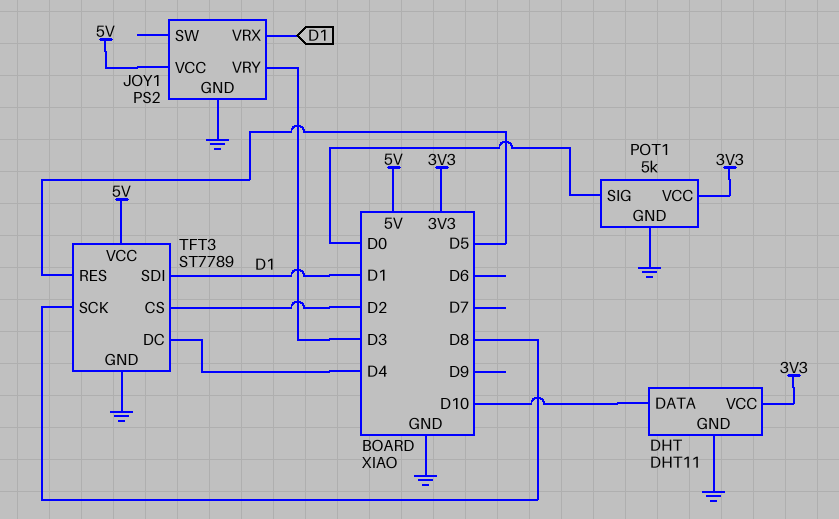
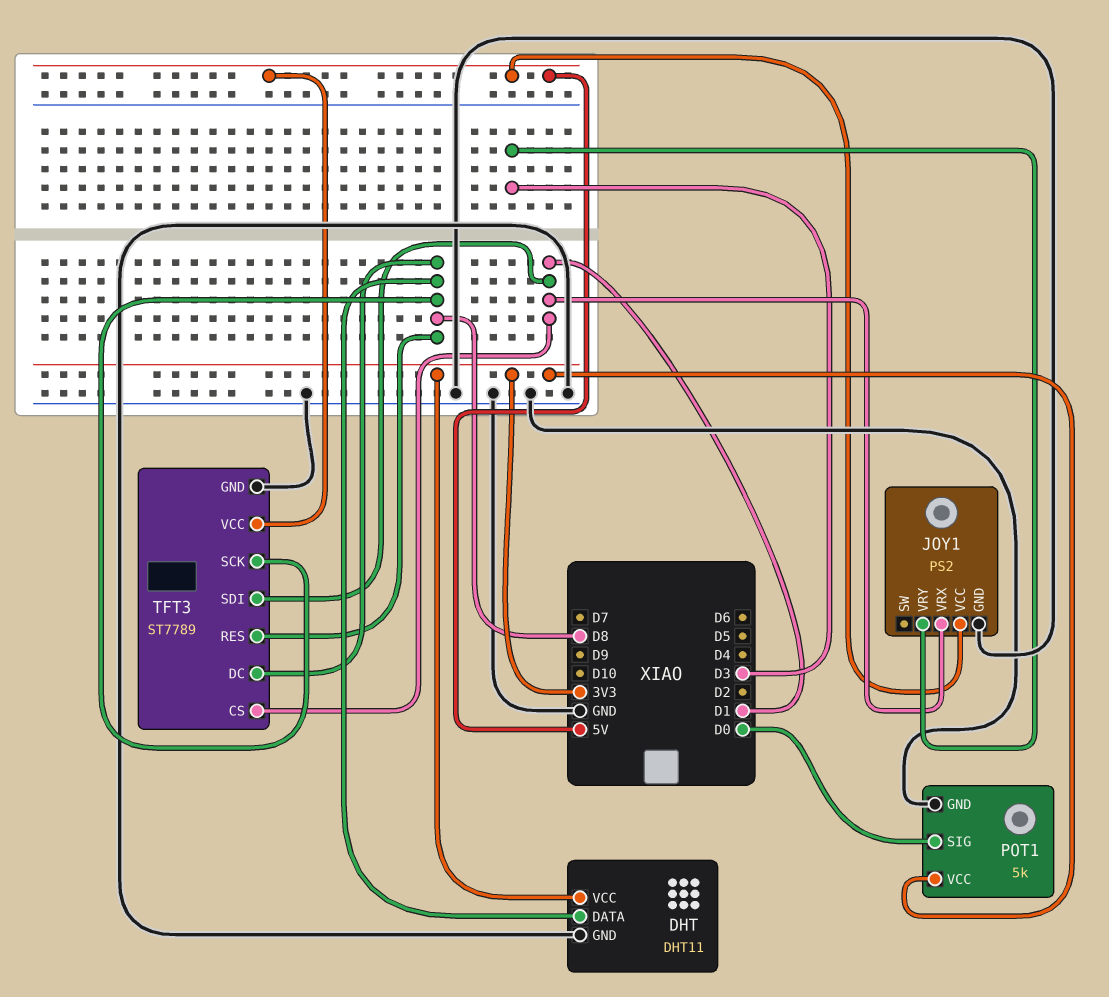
DHT pin DATA: D10 -> D8
TFT3 pin CS: D2 -> D1
TFT3 pin DC: D4 -> D8
TFT3 pin RES: D5 -> D8

